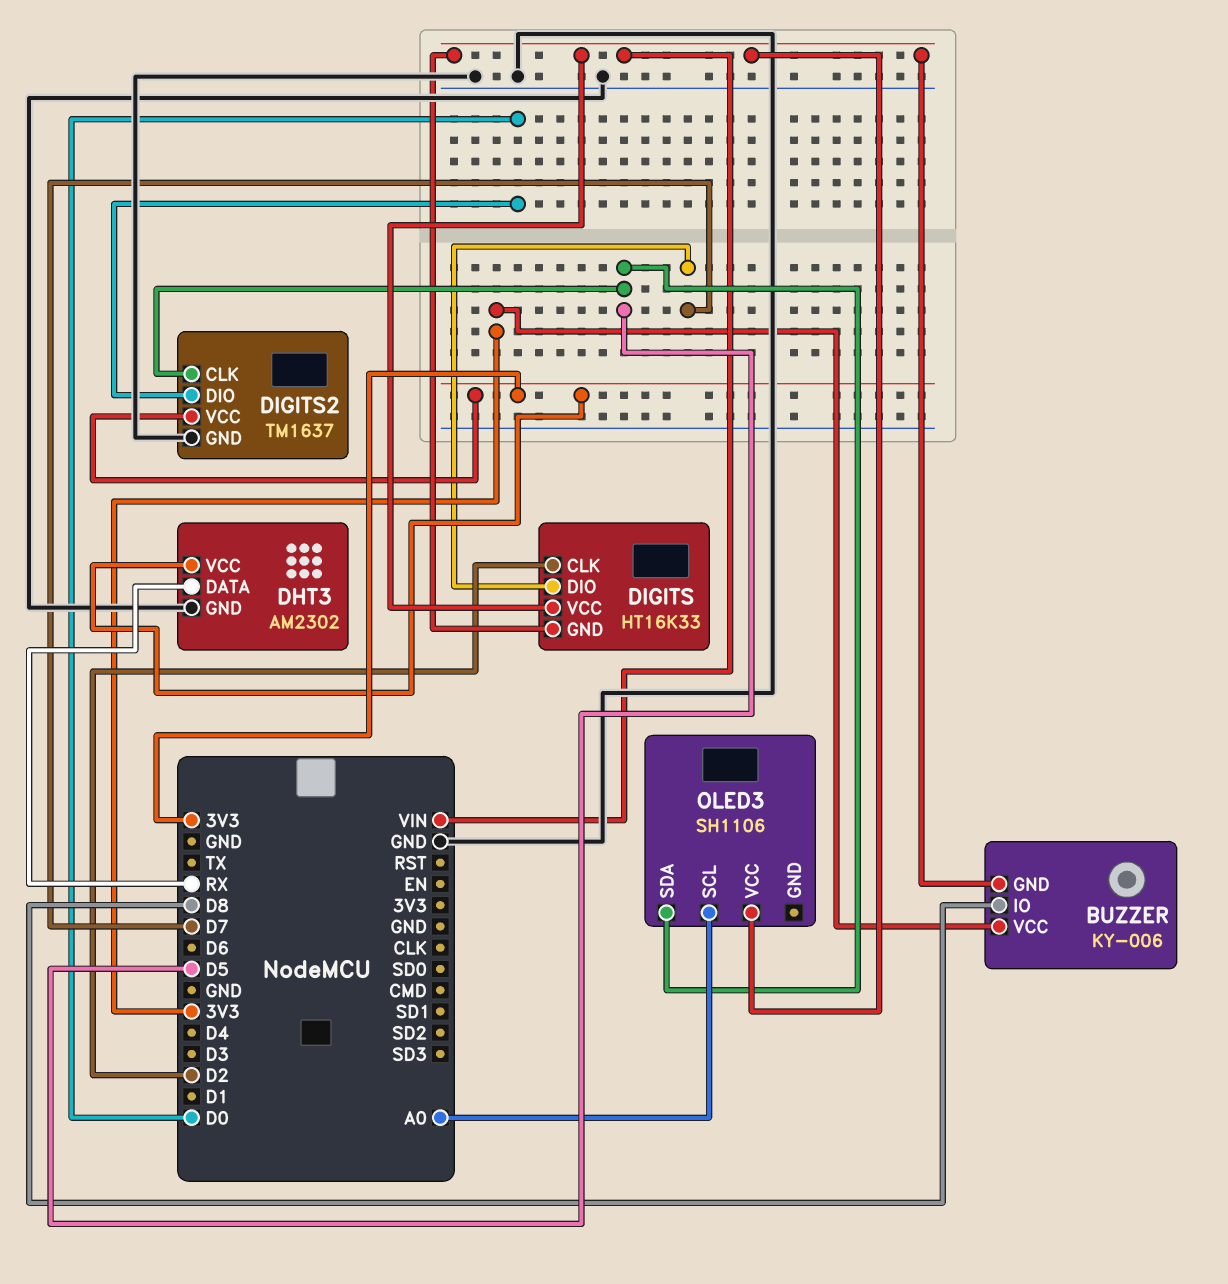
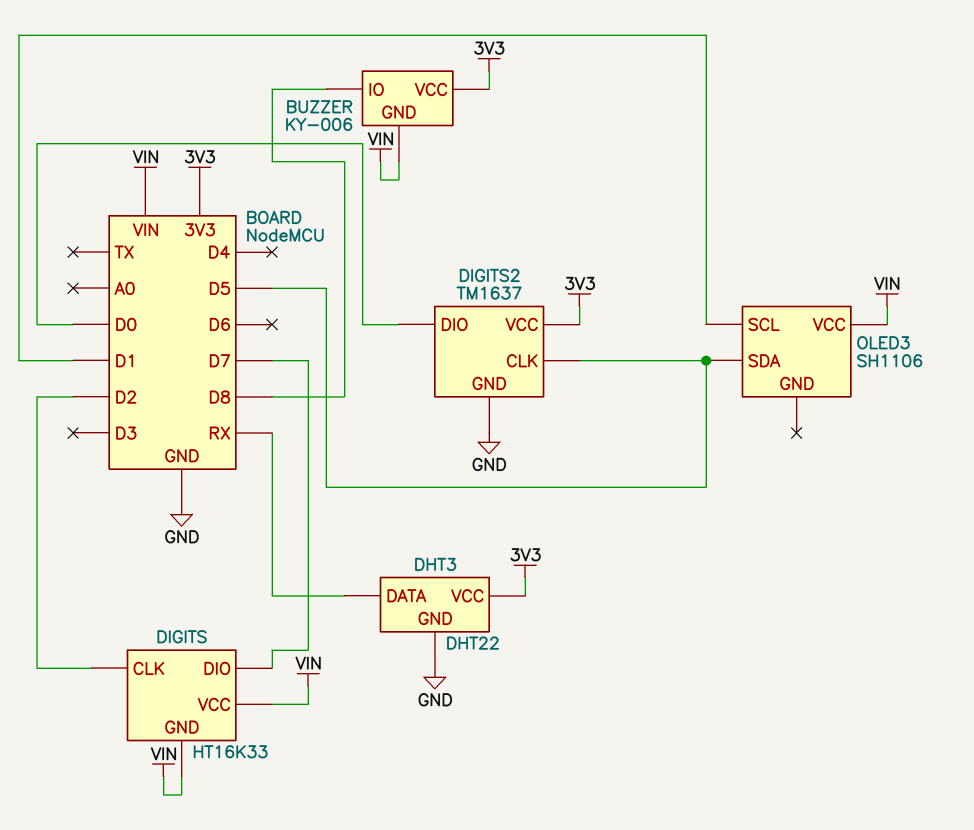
DHT3: AM2302 -> DHT22
OLED3 pin SCL: A0 -> D1

